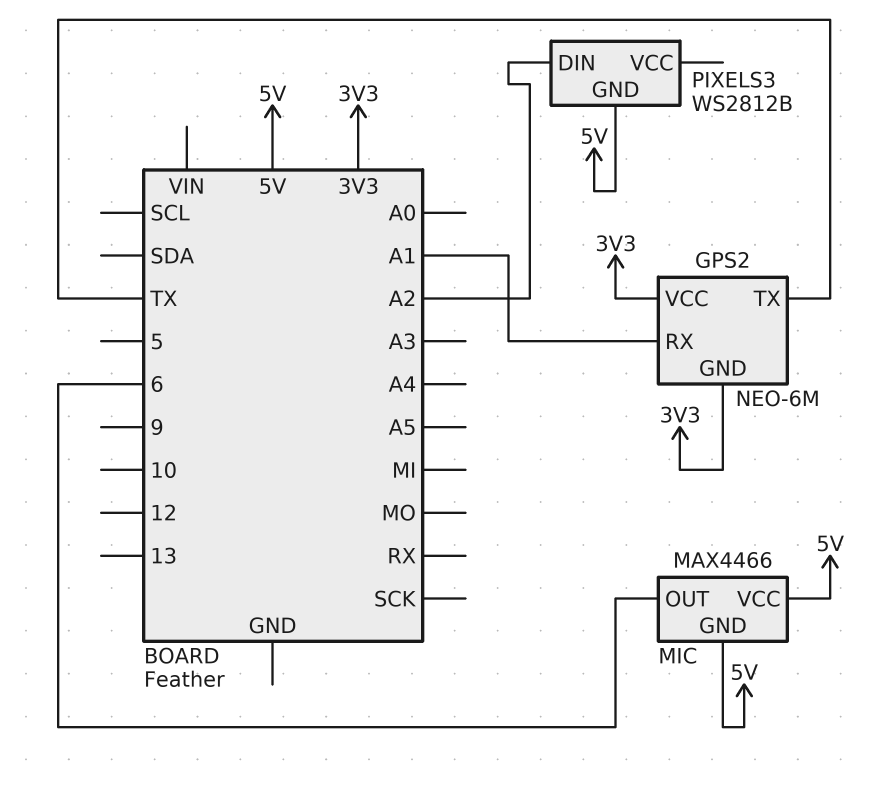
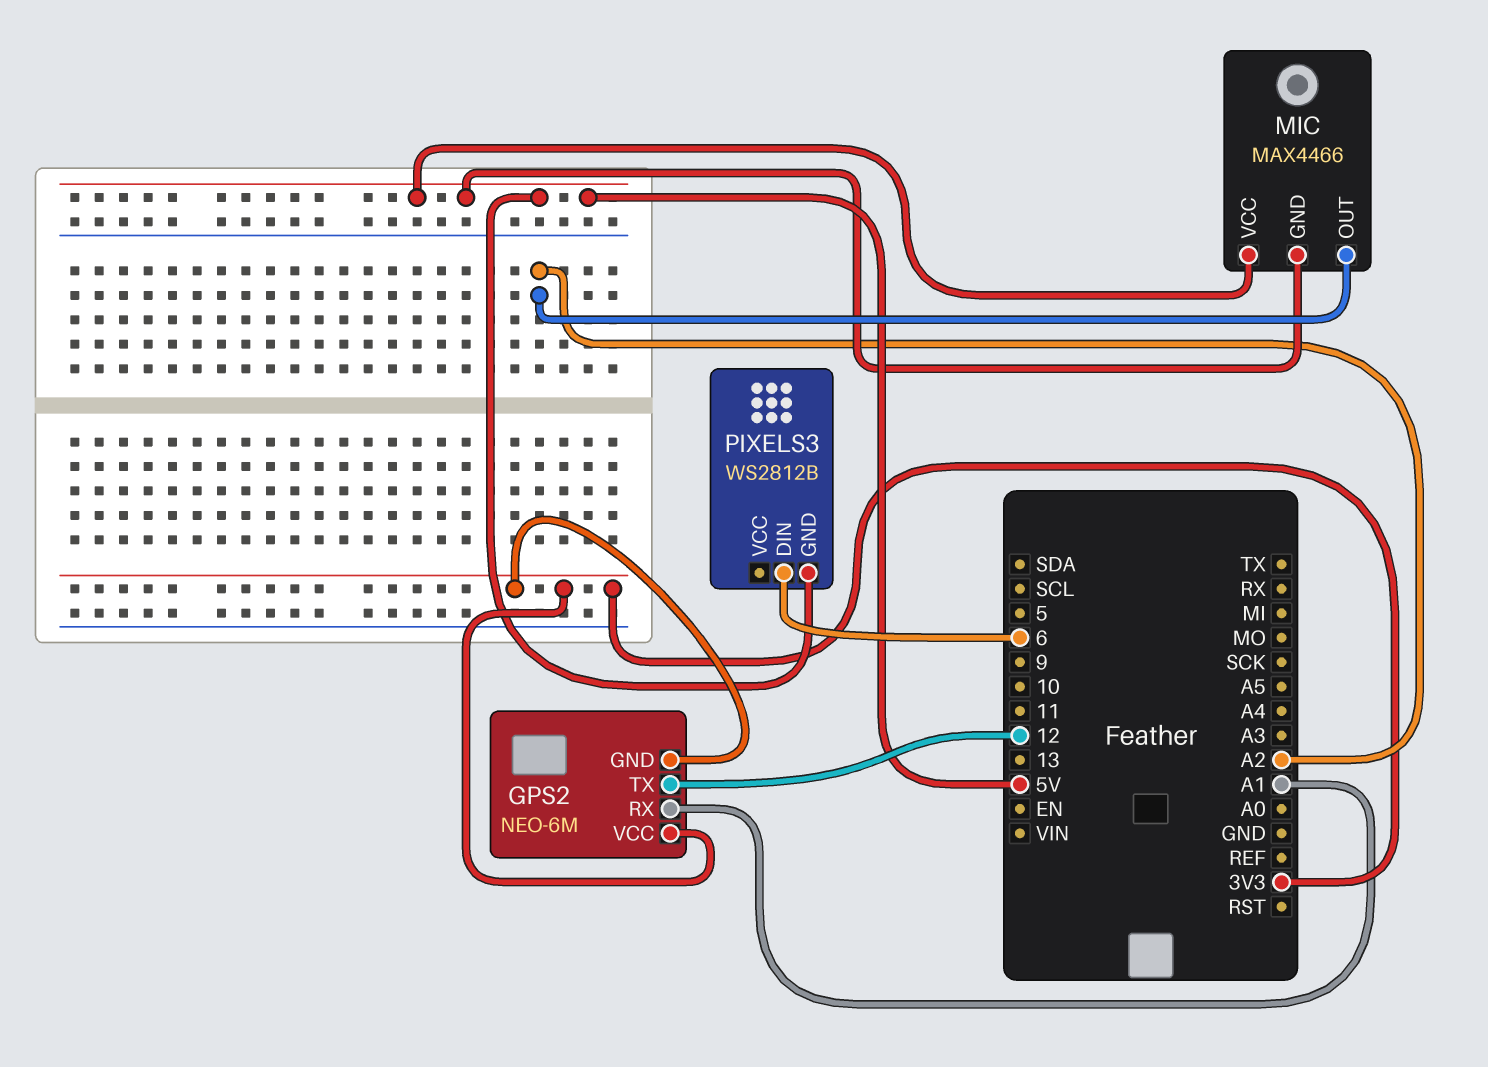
GPS2 pin TX: TX -> 12
MIC pin OUT: 6 -> A2
PIXELS3 pin DIN: A2 -> 6

